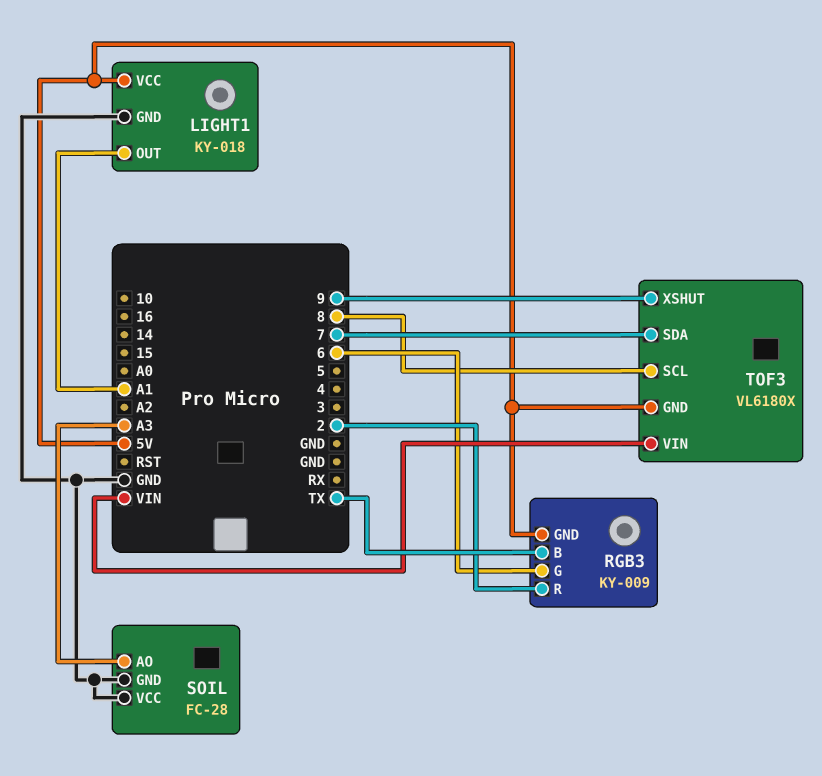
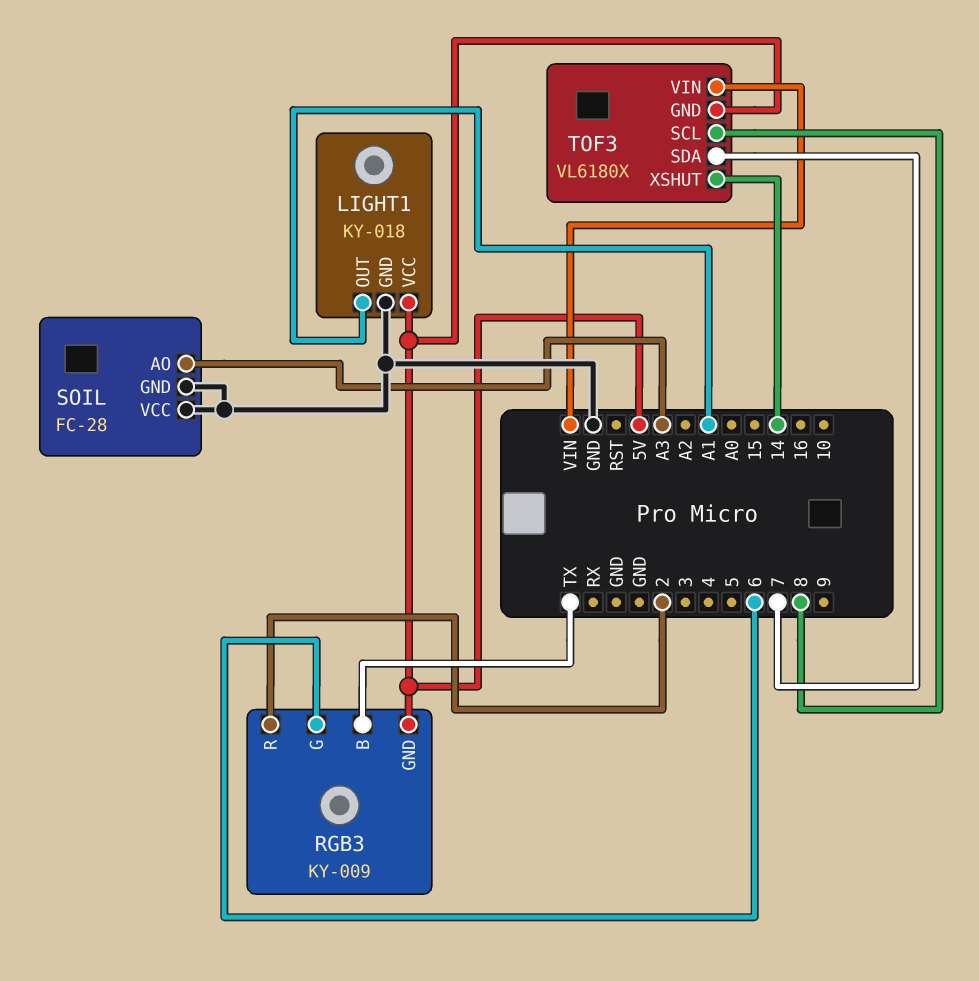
TOF3 pin XSHUT: 9 -> 14

